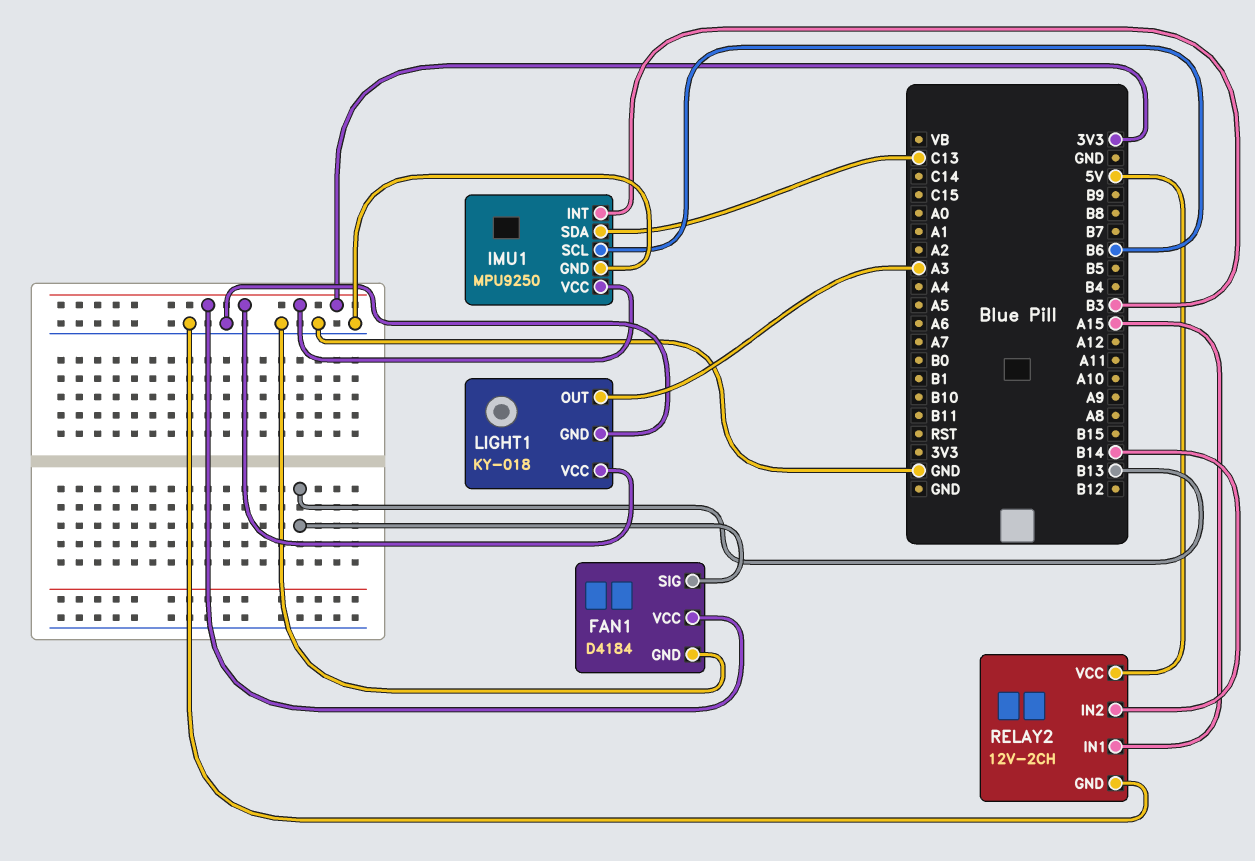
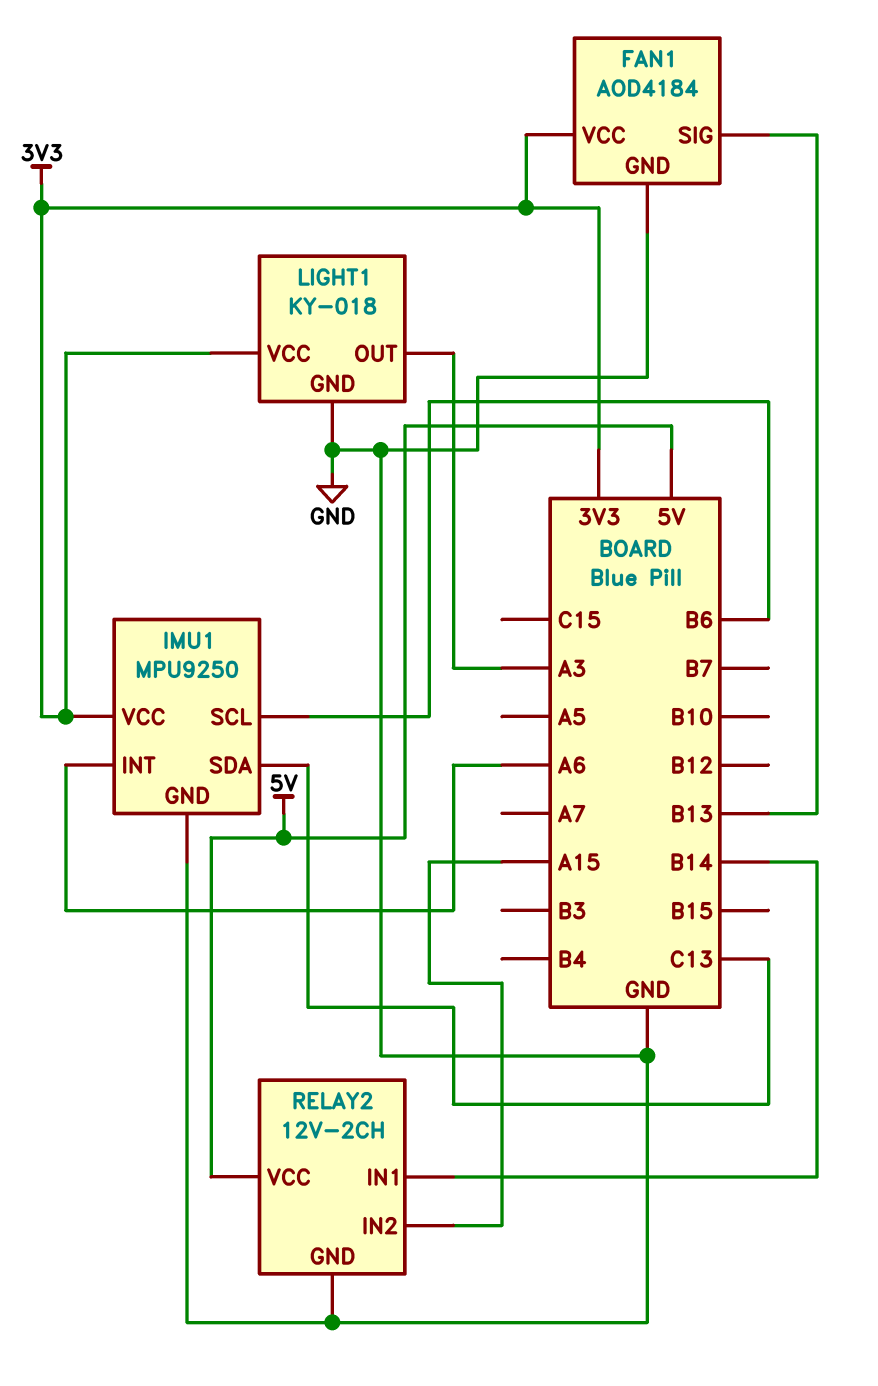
FAN1: D4184 -> AOD4184
IMU1 pin INT: B3 -> A6
RELAY2 pin IN1: A15 -> B14
RELAY2 pin IN2: B14 -> A15

